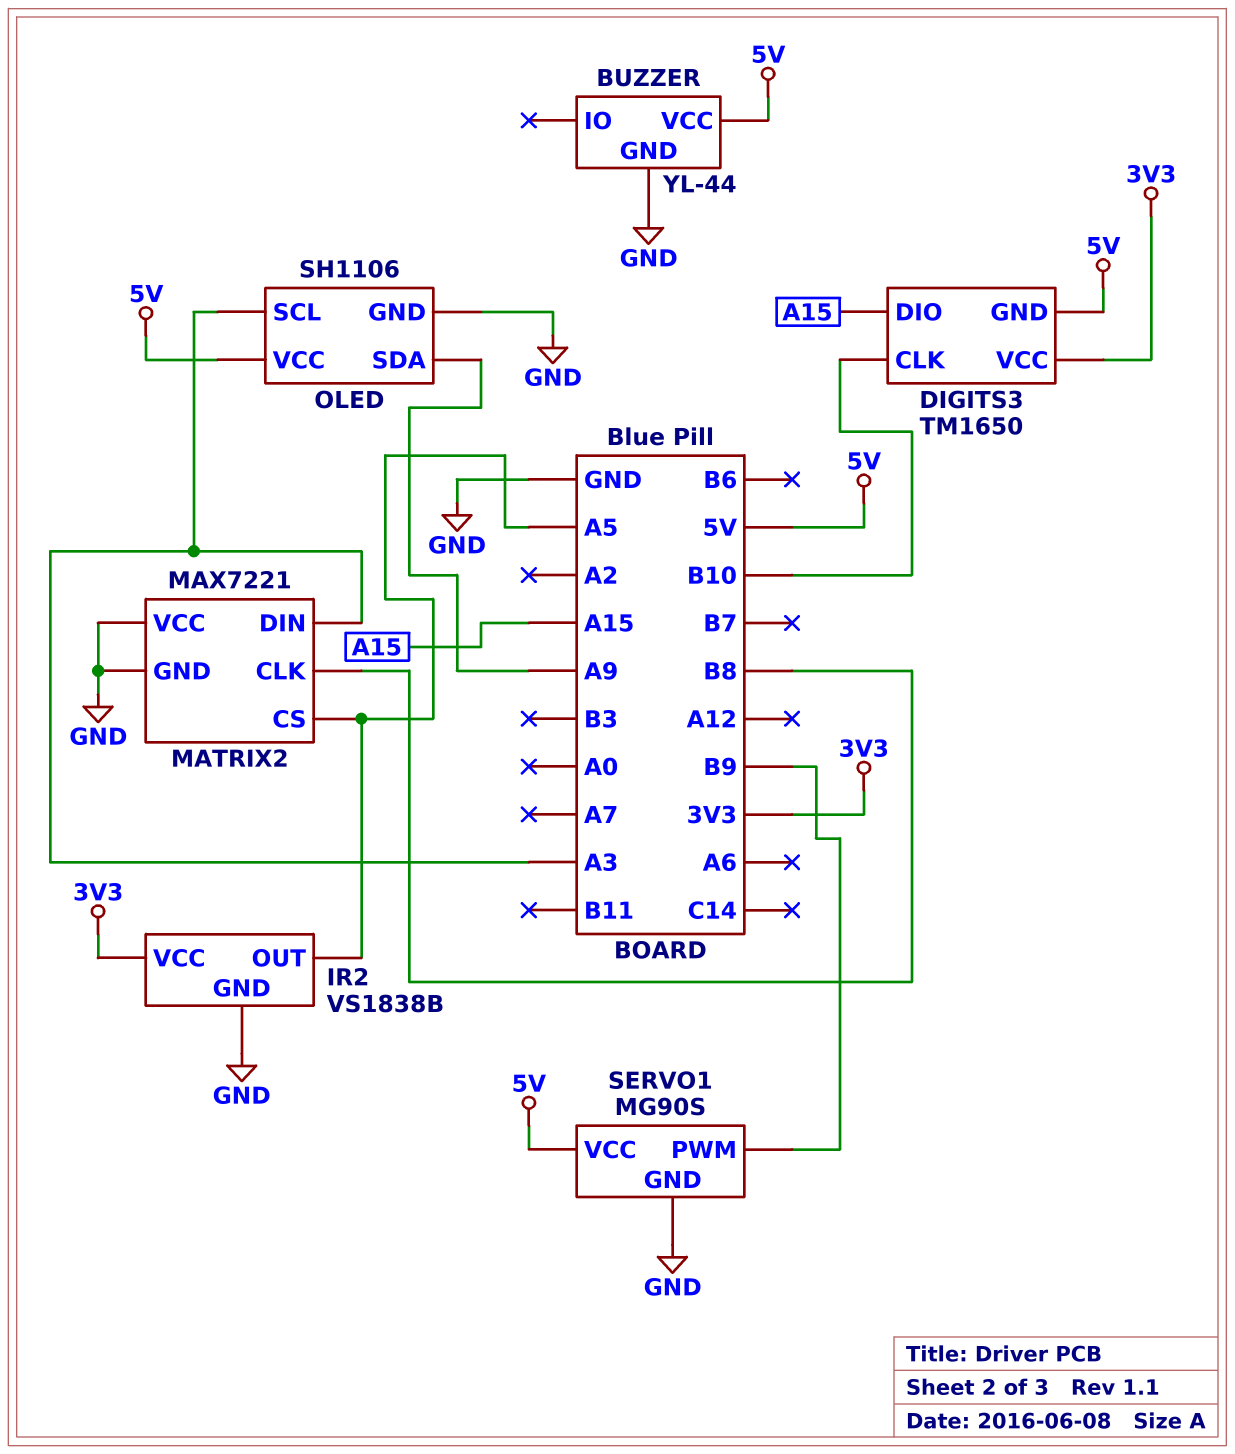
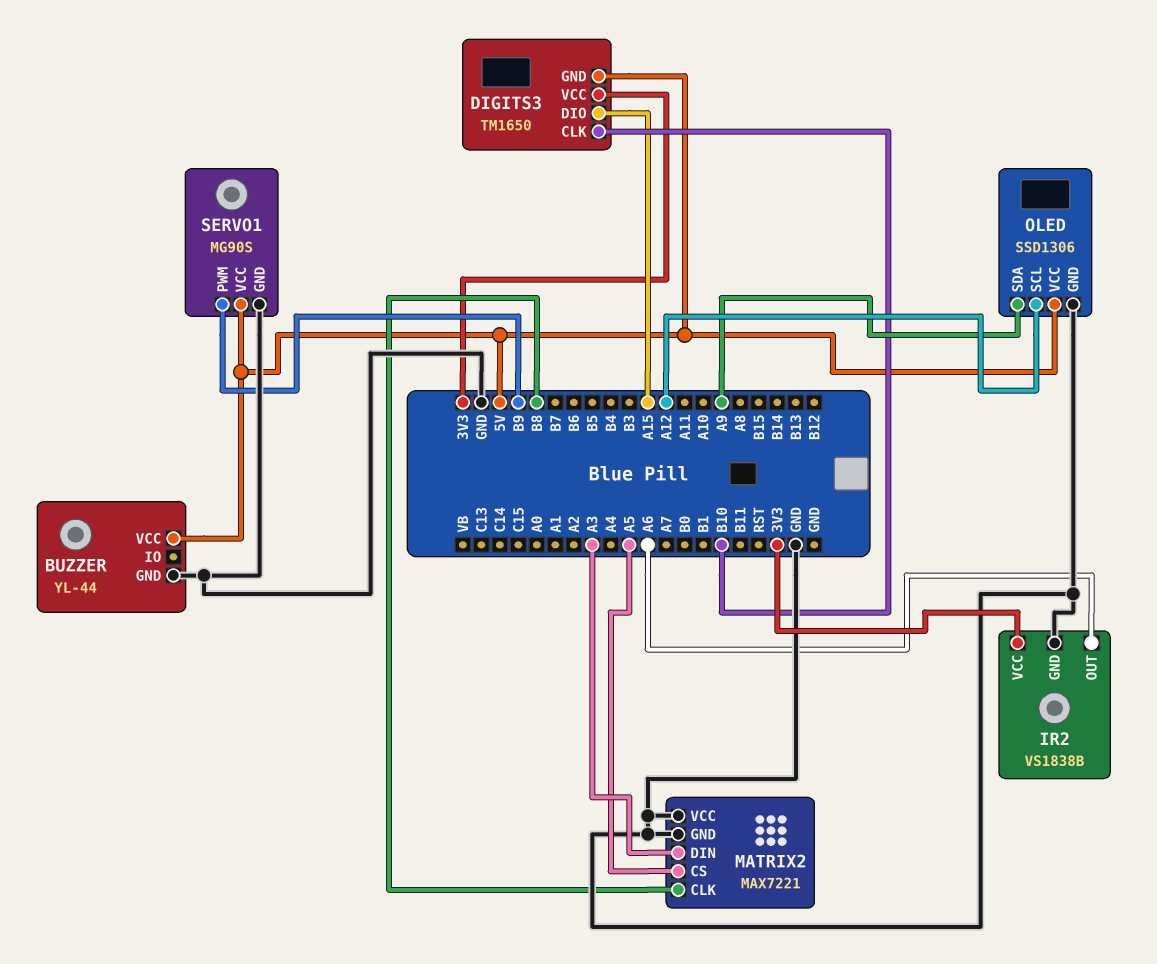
IR2 pin OUT: A5 -> A6
OLED: SH1106 -> SSD1306
OLED pin SCL: A3 -> A12

